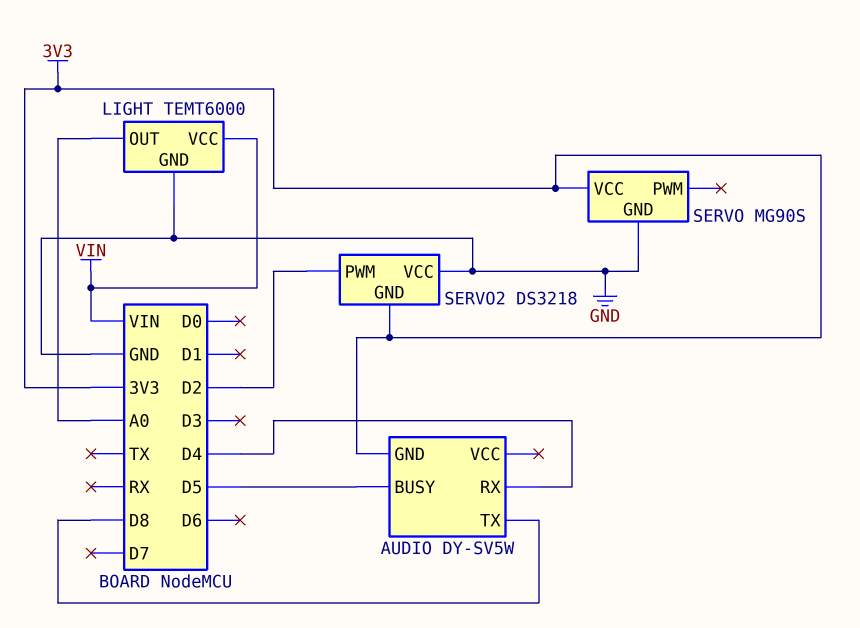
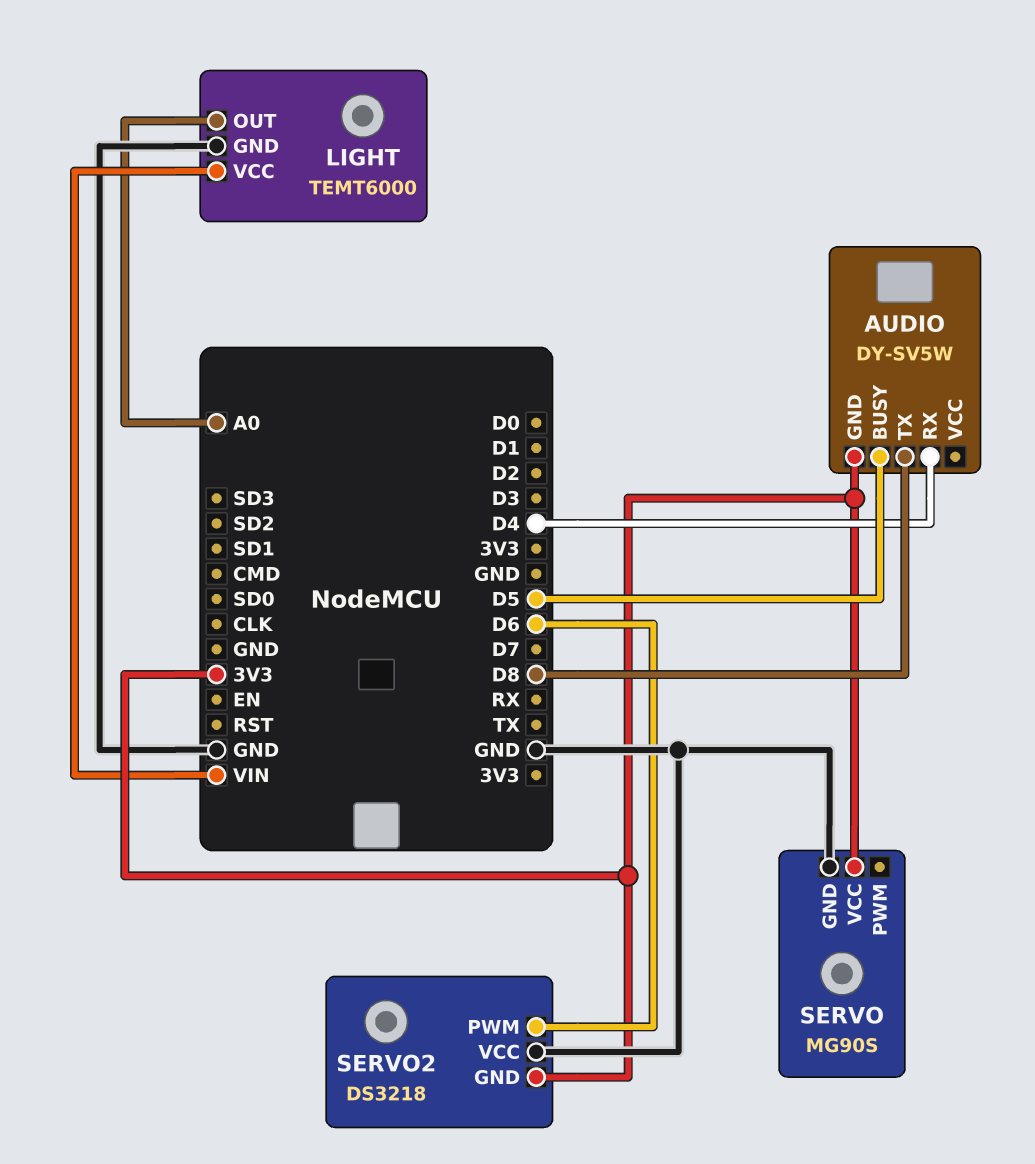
SERVO2 pin PWM: D2 -> D6

